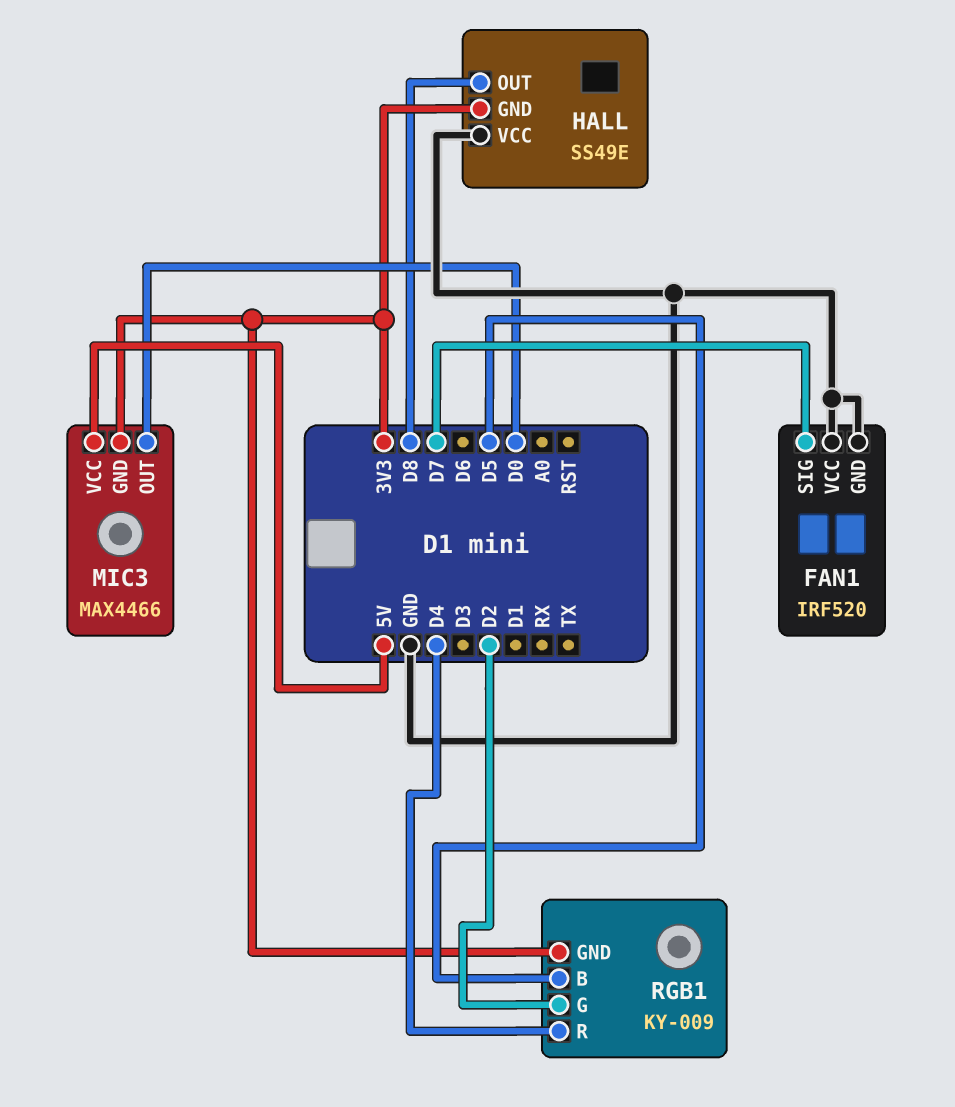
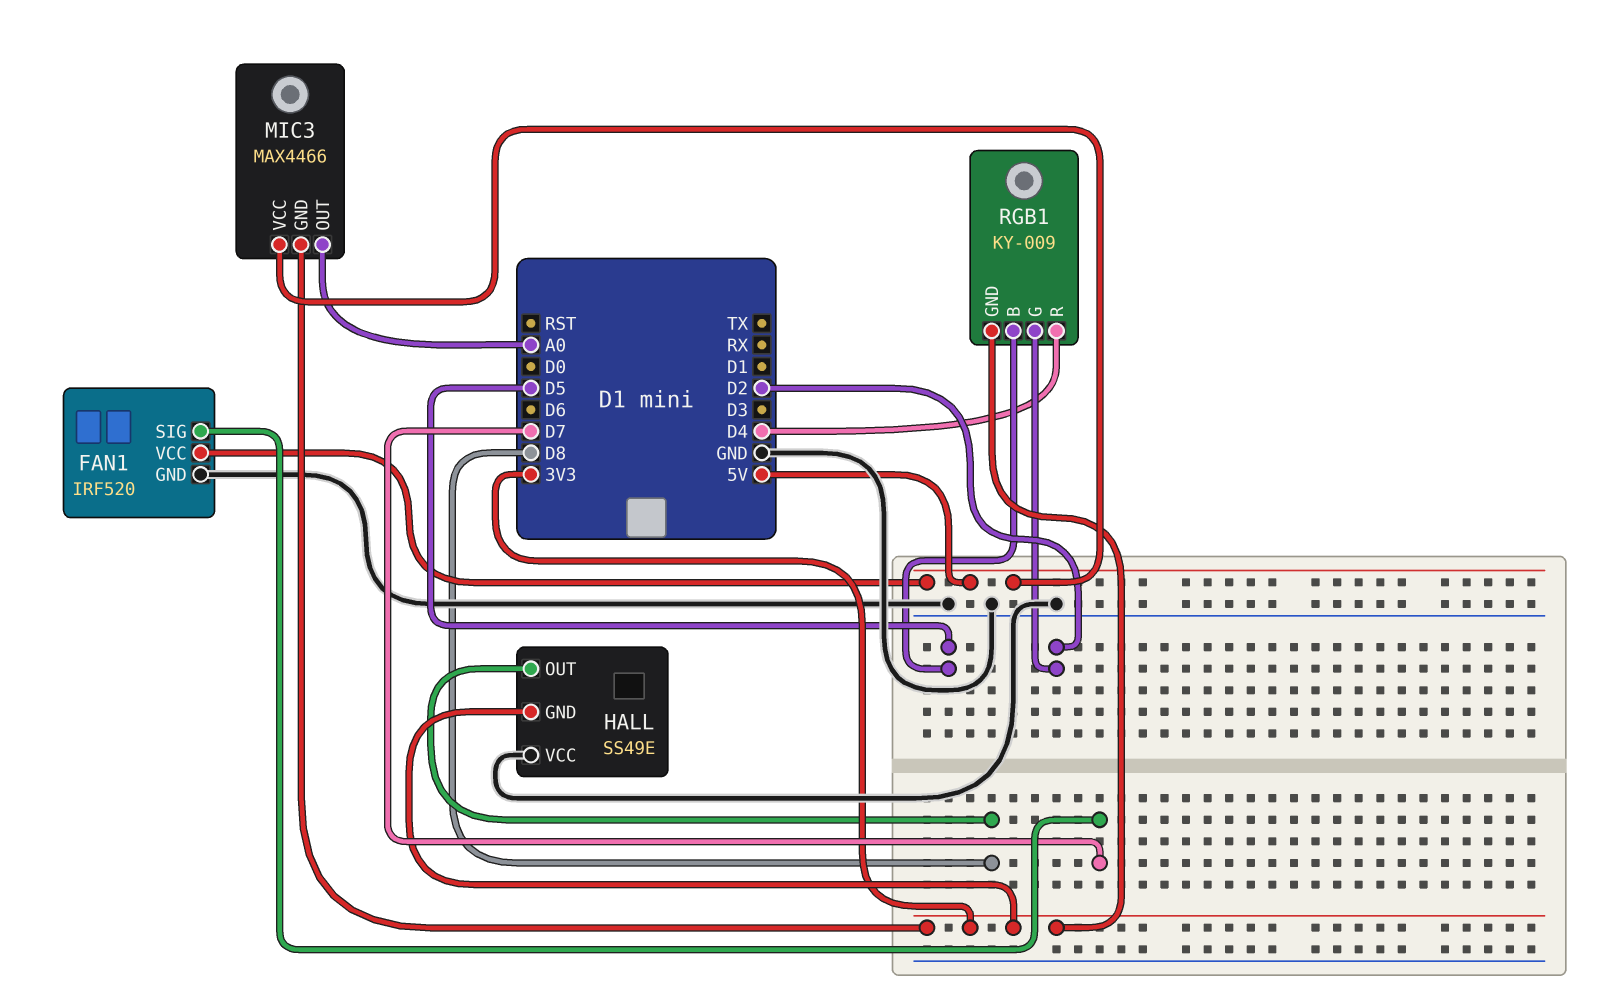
FAN1 pin VCC: GND -> 5V
MIC3 pin OUT: D0 -> A0

